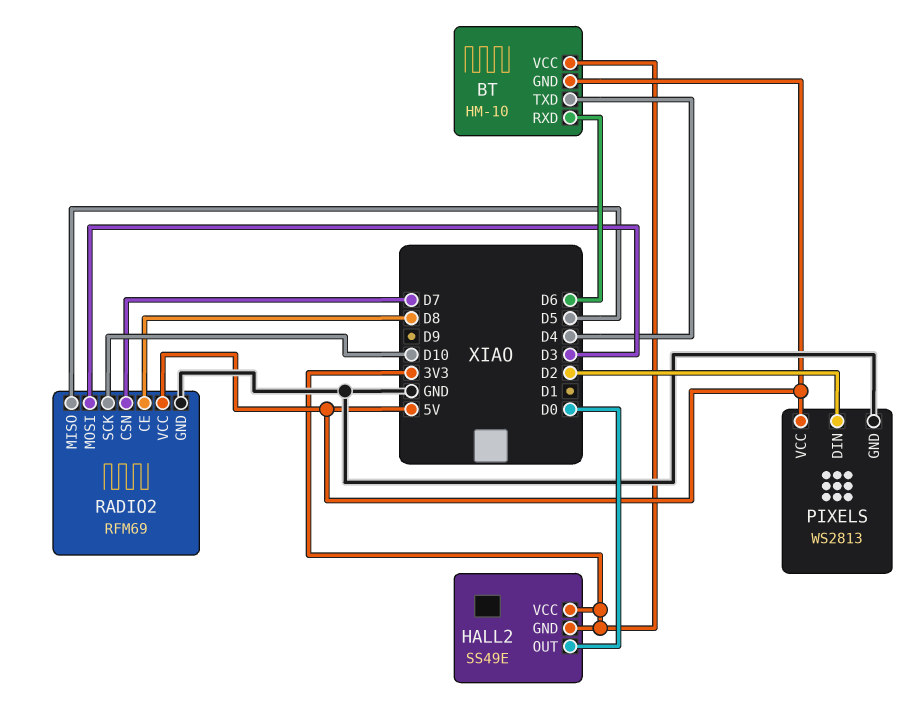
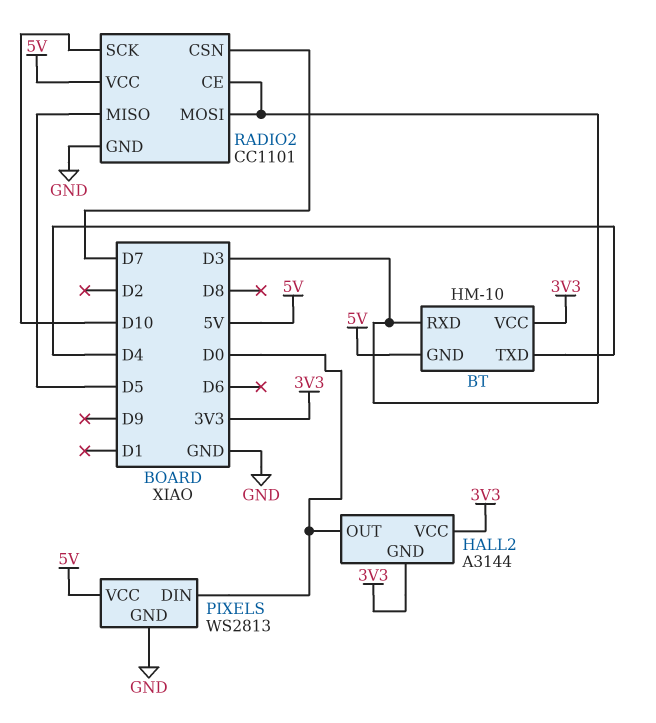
BT pin RXD: D6 -> D3
HALL2: SS49E -> A3144
PIXELS pin DIN: D2 -> D0
RADIO2: RFM69 -> CC1101
RADIO2 pin CE: D8 -> D3

